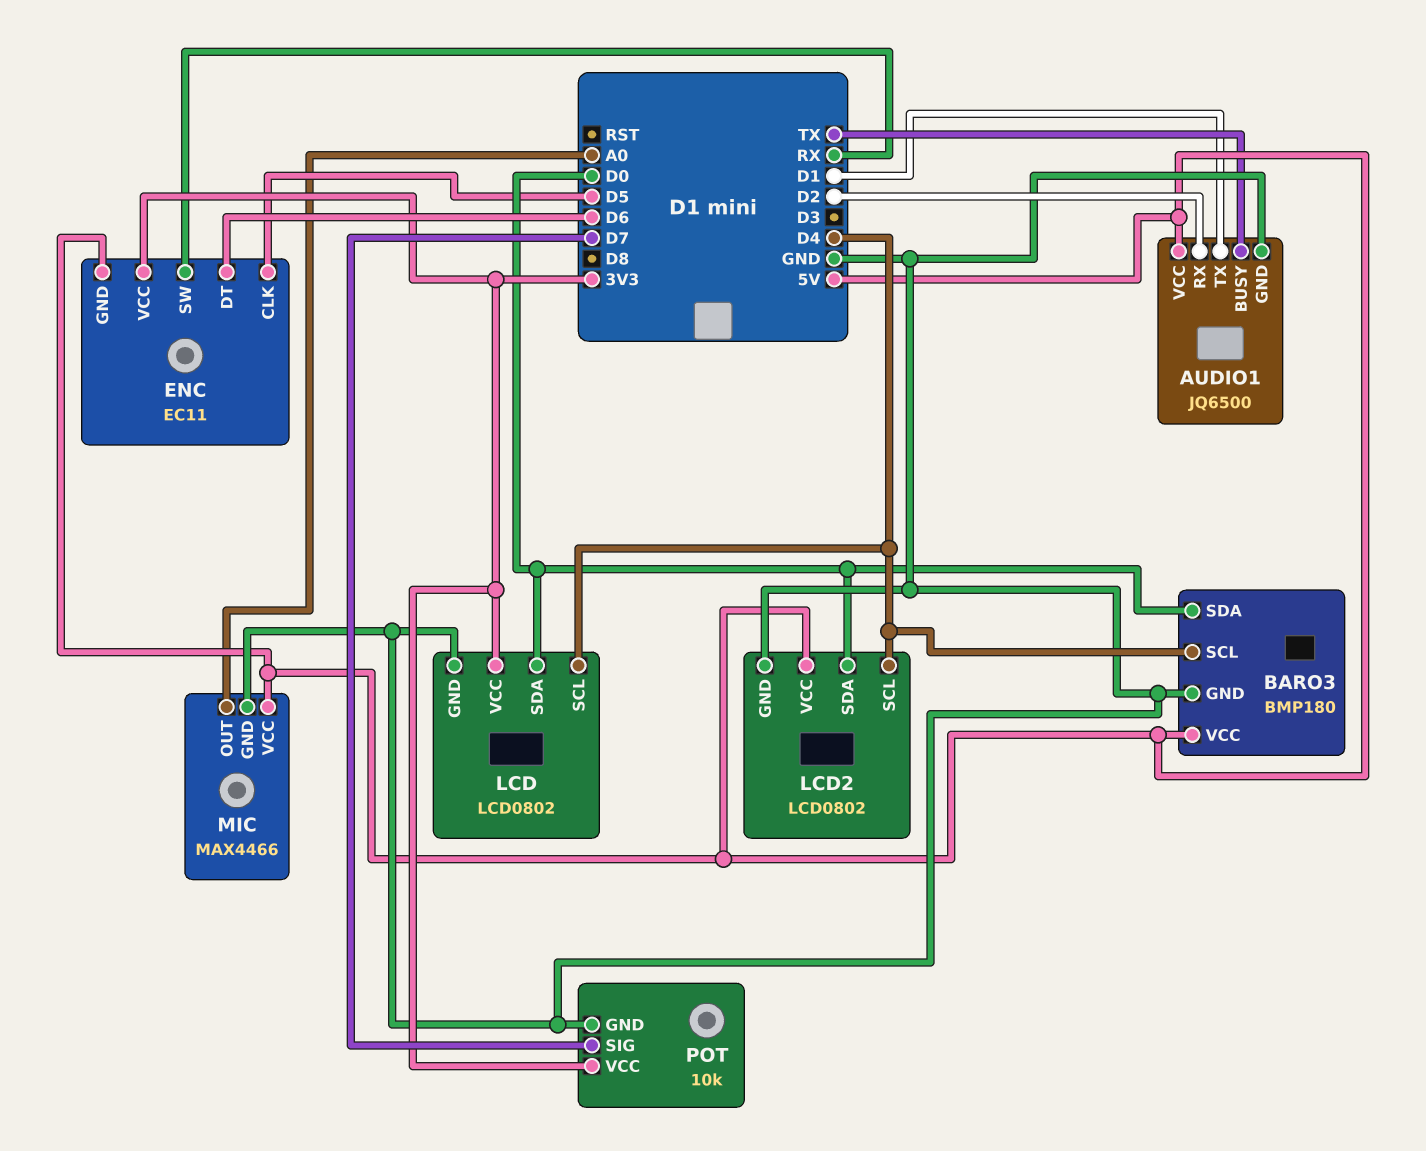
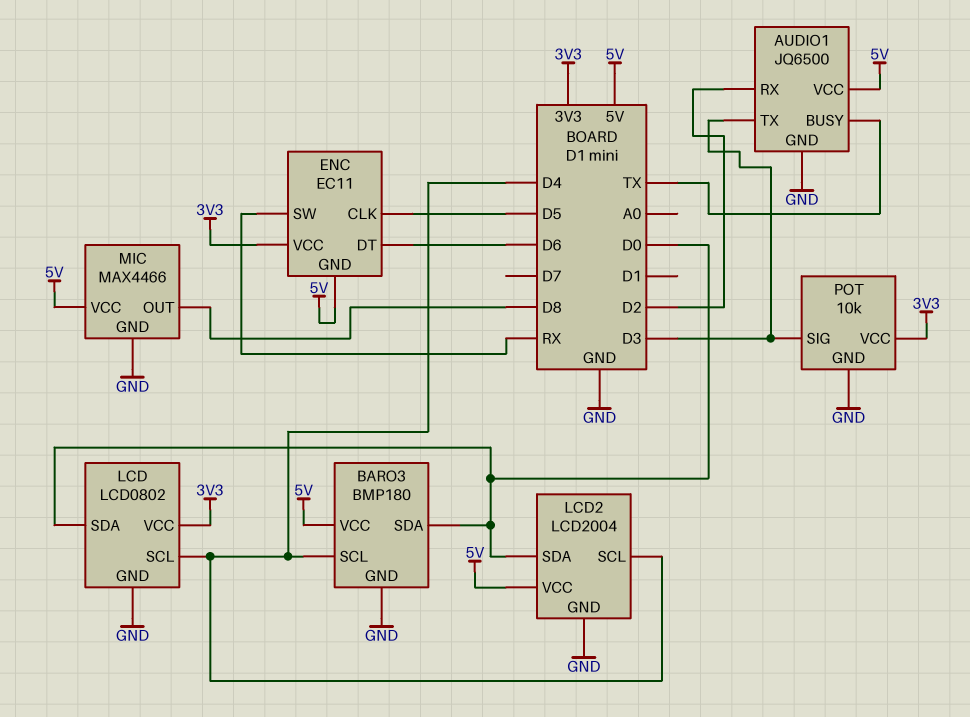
AUDIO1 pin TX: D1 -> D3
LCD2: LCD0802 -> LCD2004
MIC pin OUT: A0 -> D8
POT pin SIG: D7 -> D3

